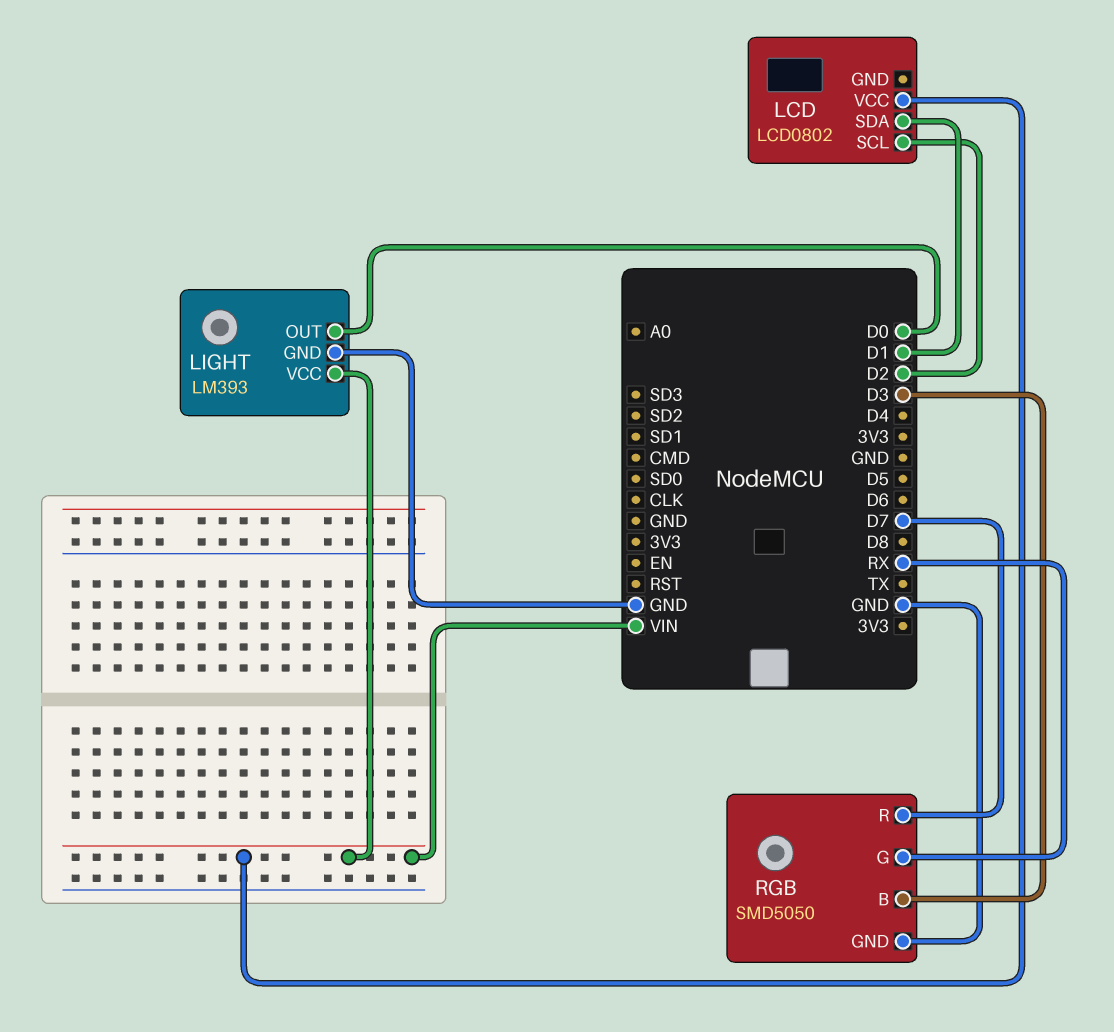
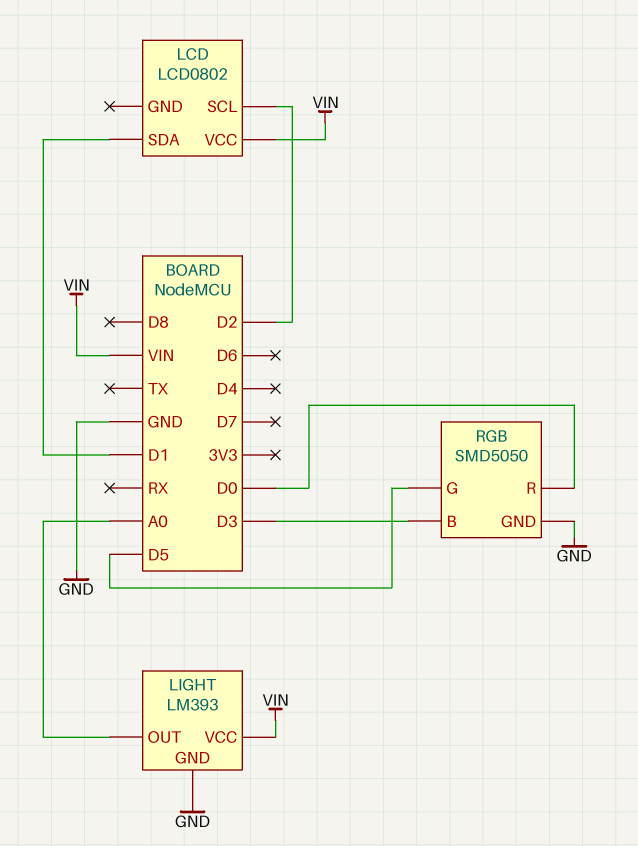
LIGHT pin OUT: D0 -> A0
RGB pin G: RX -> D5
RGB pin R: D7 -> D0

